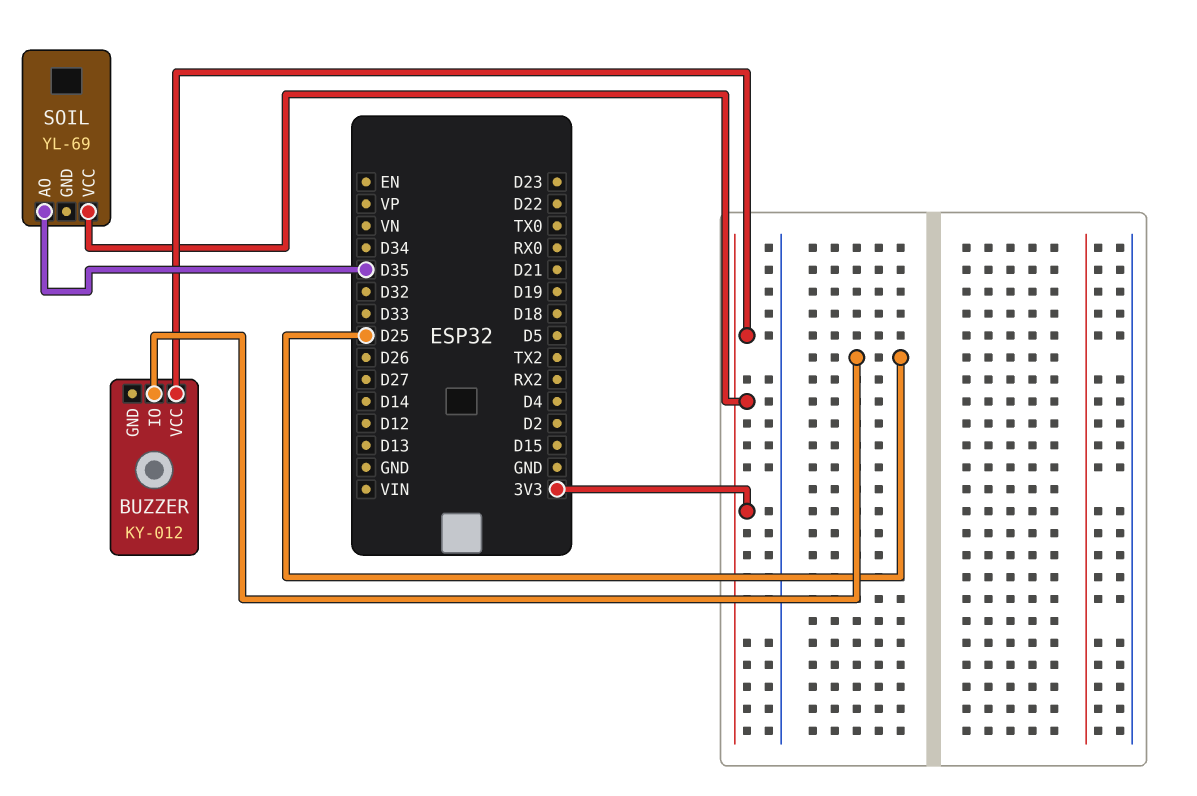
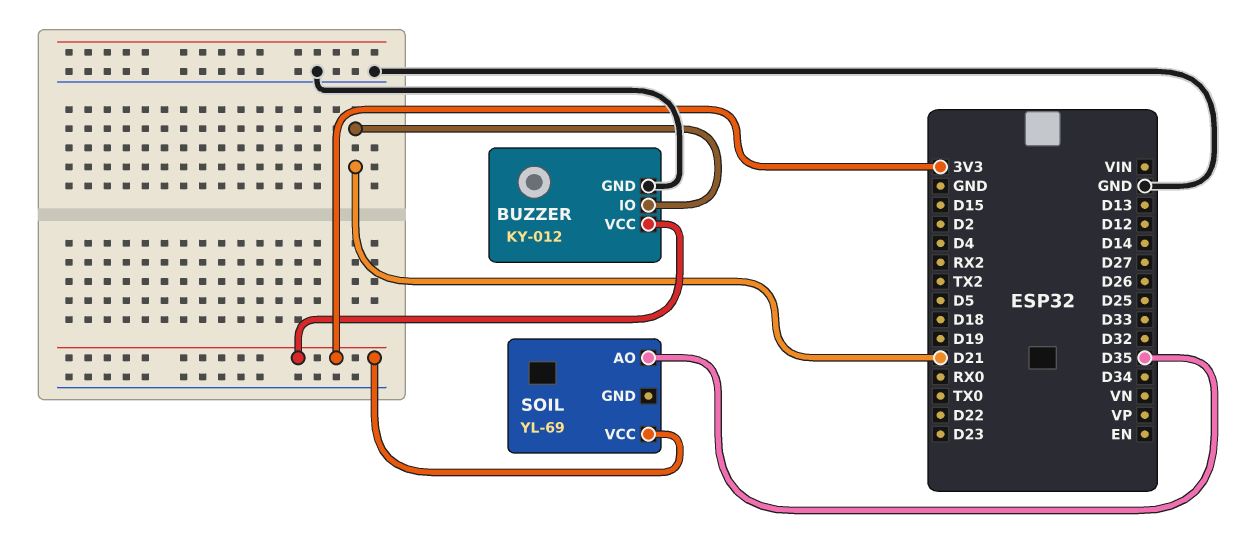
BUZZER pin GND: none -> GND
BUZZER pin IO: D25 -> D21

